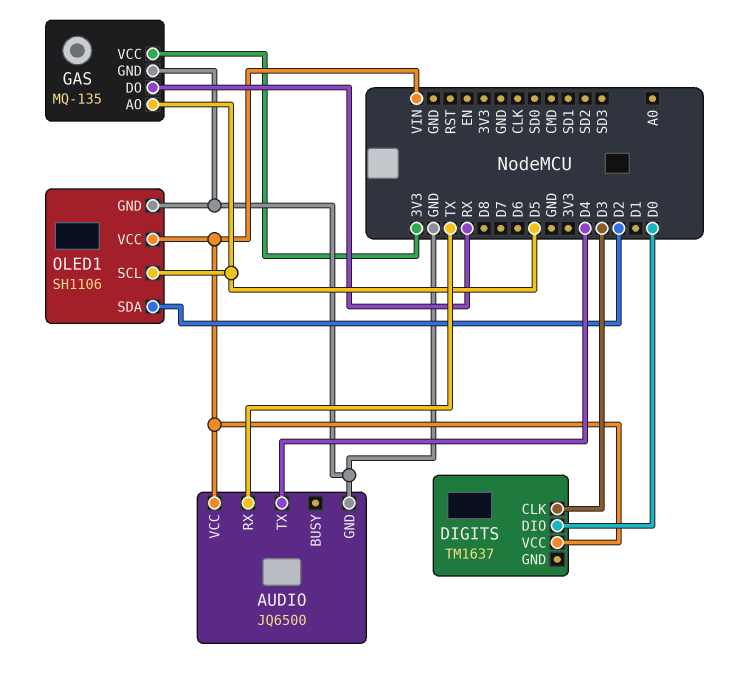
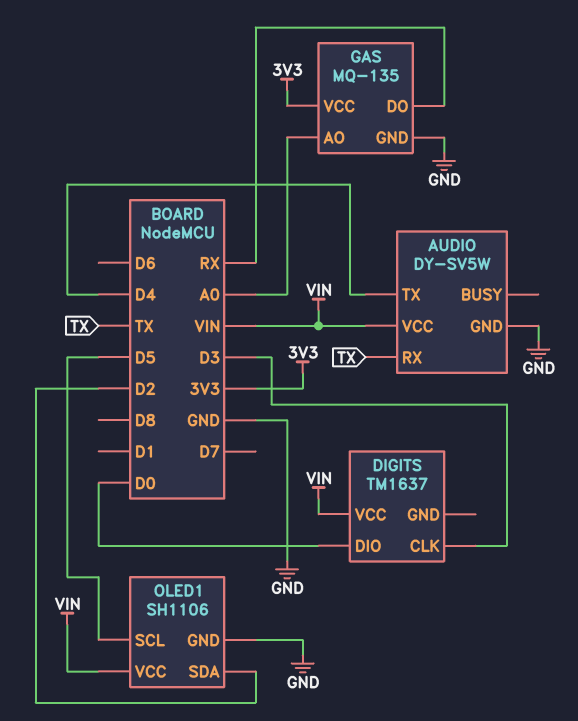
AUDIO: JQ6500 -> DY-SV5W
GAS pin AO: D5 -> A0

